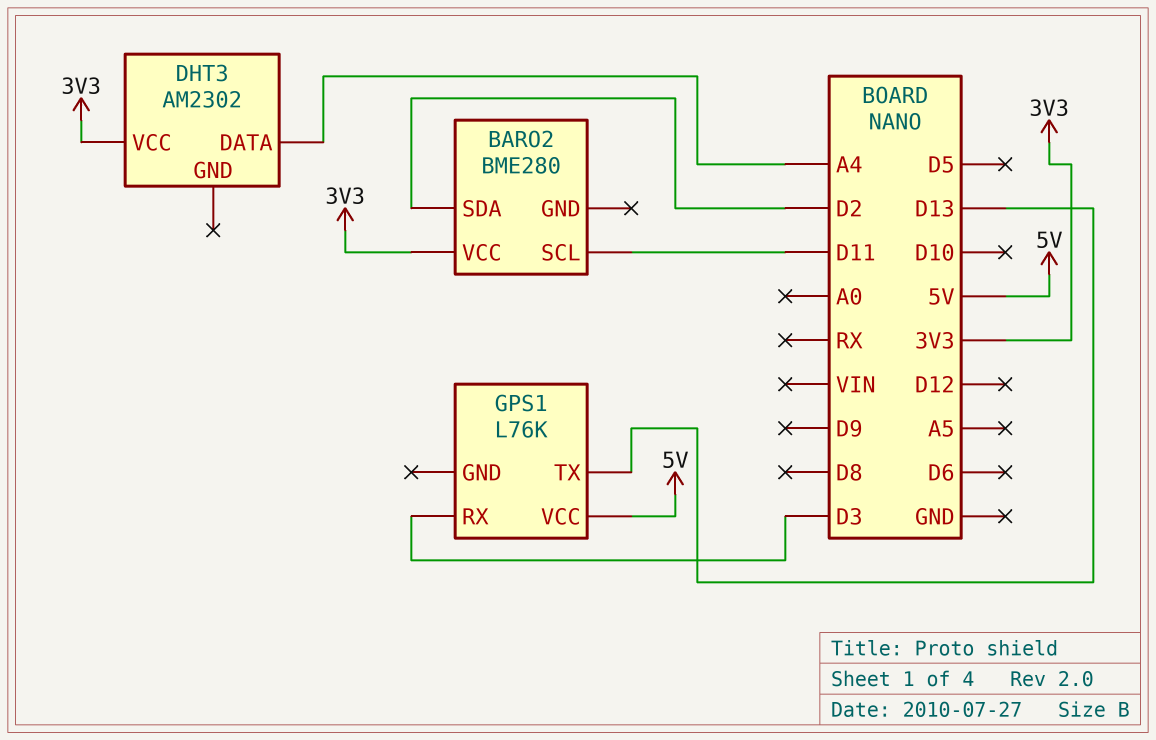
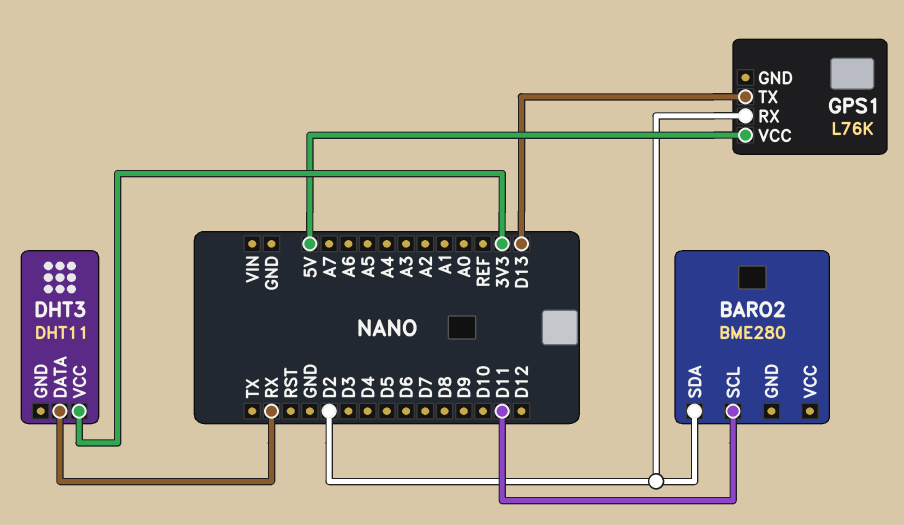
BARO2 pin VCC: 3V3 -> none
DHT3: AM2302 -> DHT11
DHT3 pin DATA: A4 -> RX
GPS1 pin RX: D3 -> D2

